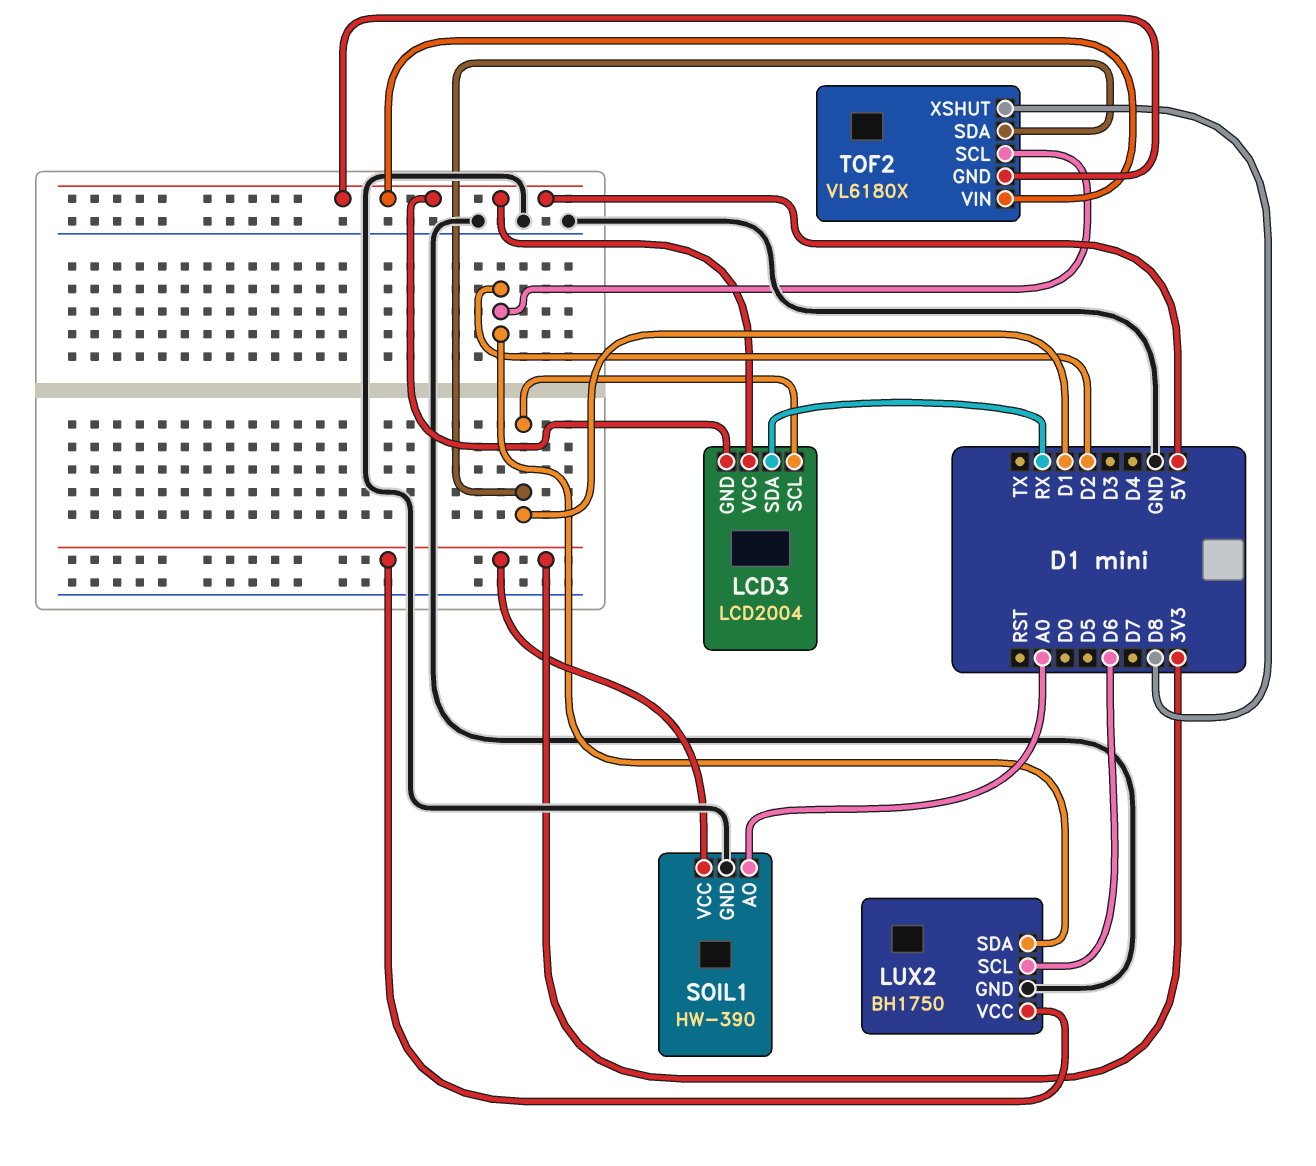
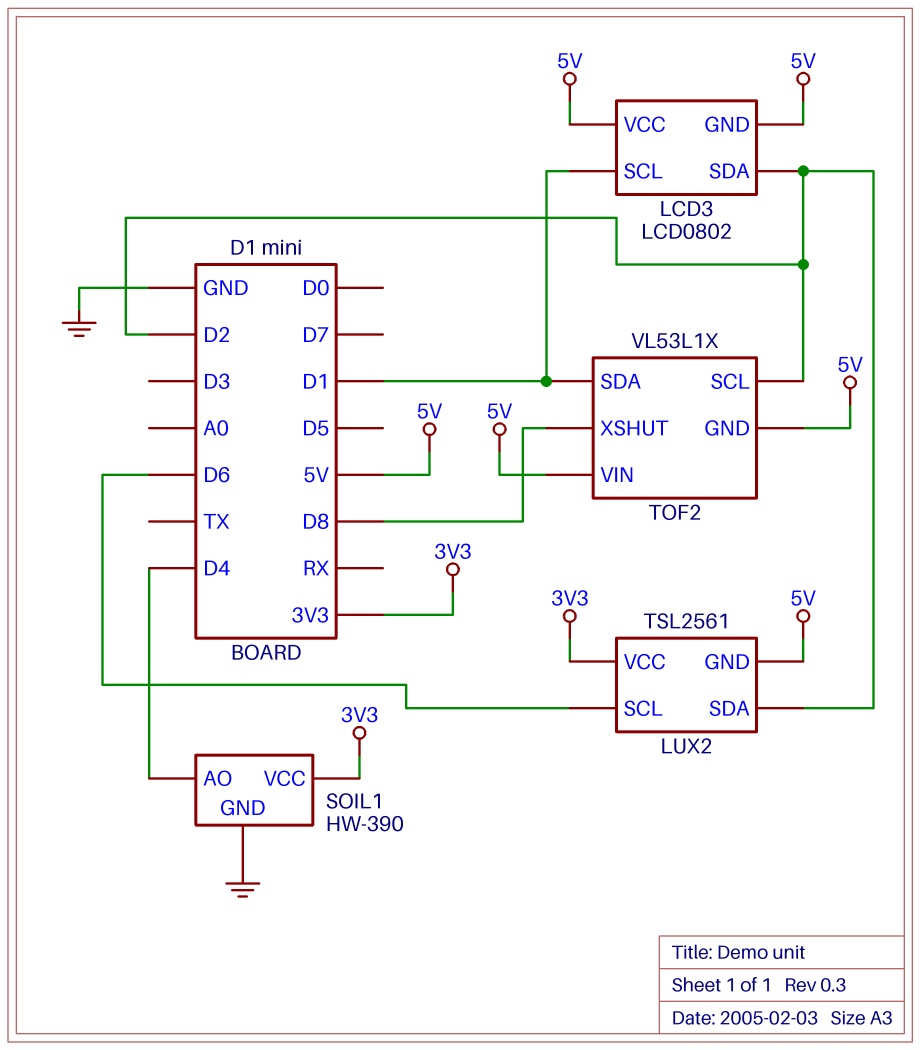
LCD3: LCD2004 -> LCD0802
LCD3 pin SDA: RX -> D2
LUX2: BH1750 -> TSL2561
LUX2 pin GND: GND -> 5V
SOIL1 pin AO: A0 -> D4
TOF2: VL6180X -> VL53L1X

